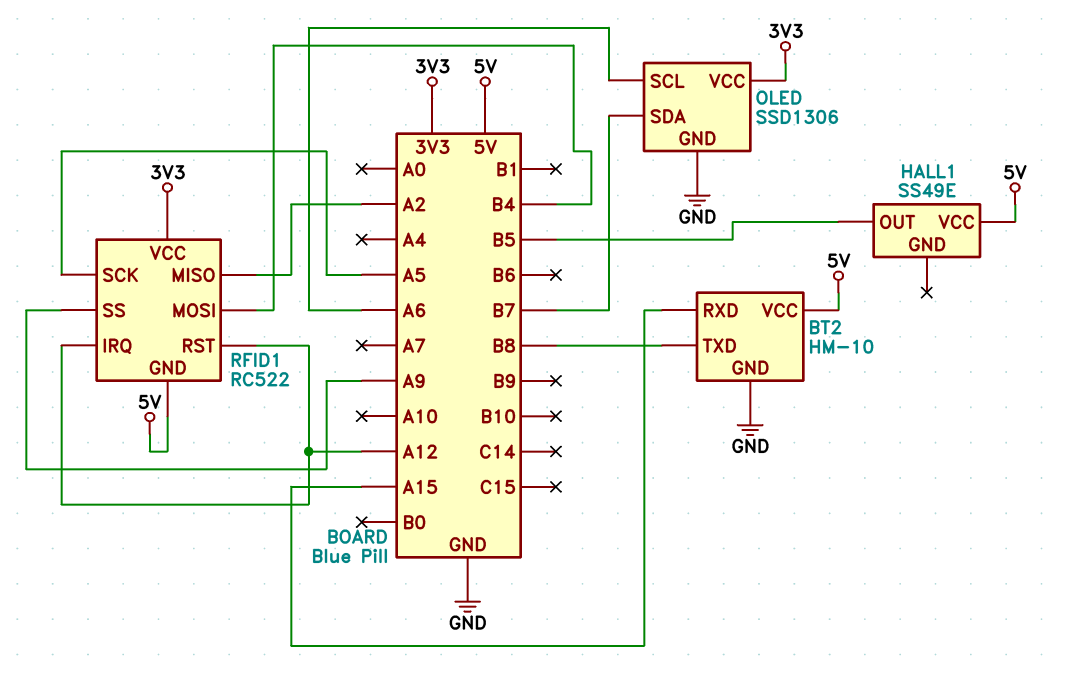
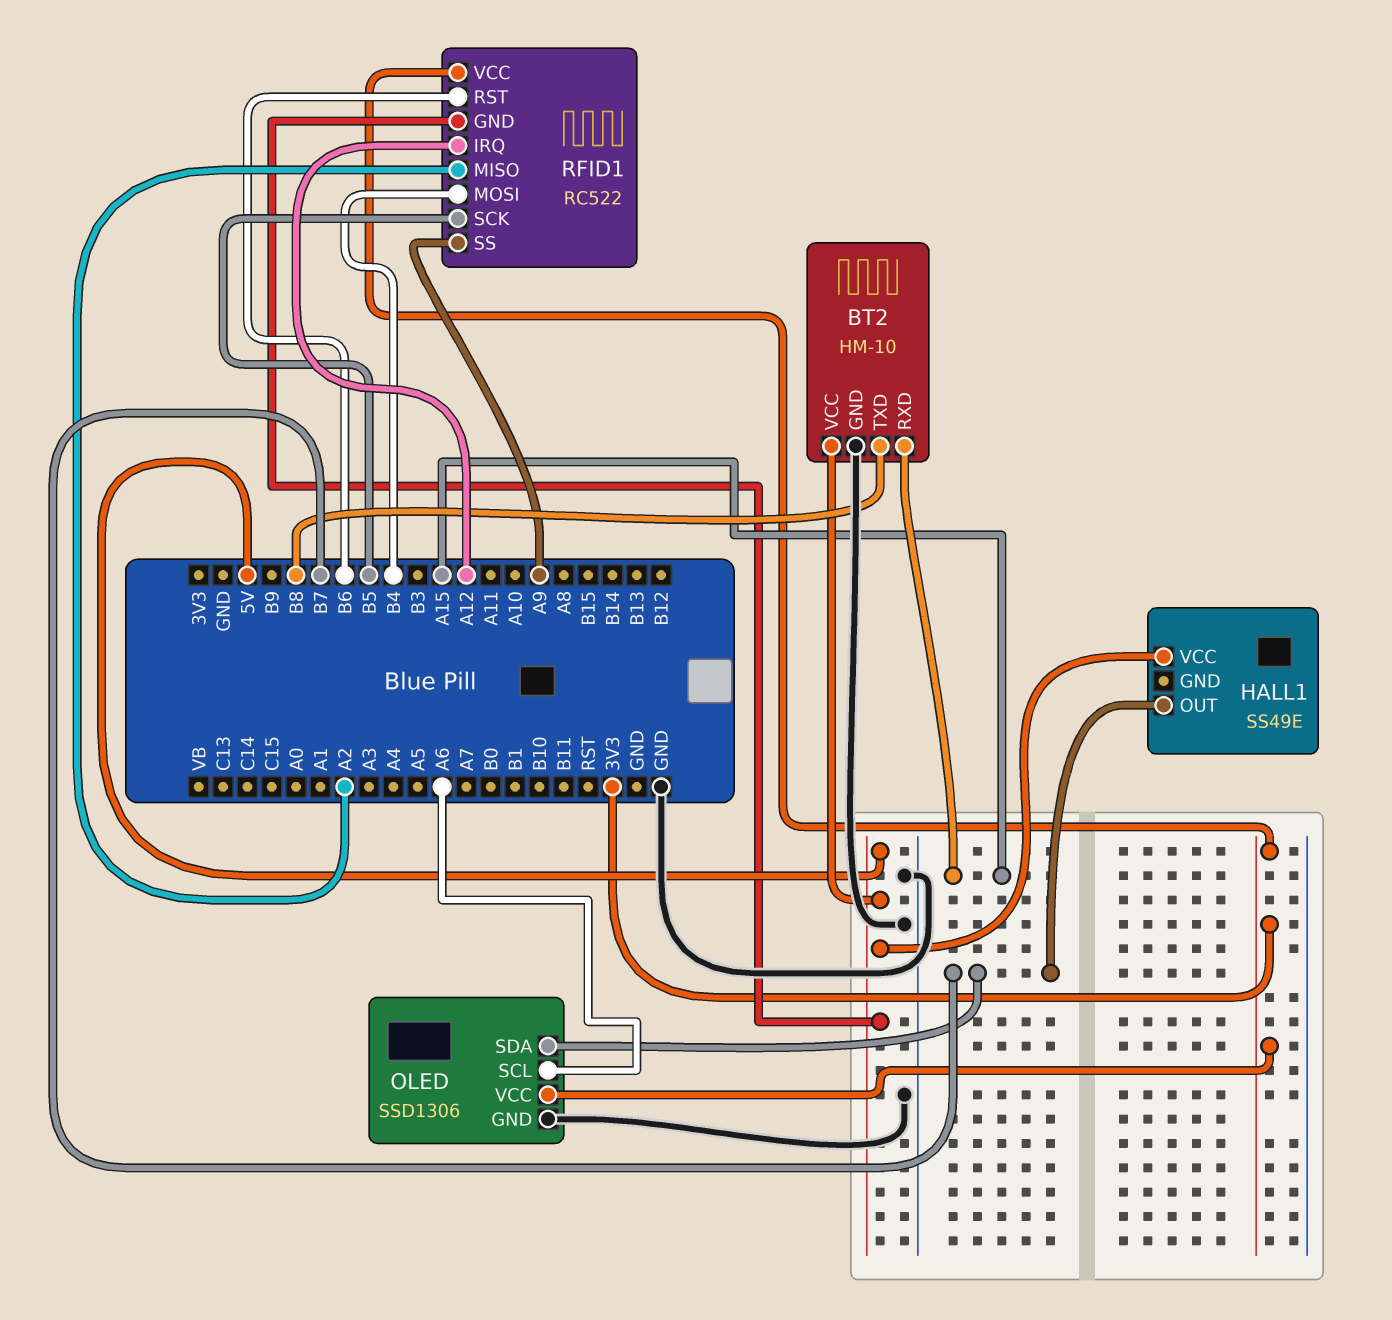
HALL1 pin OUT: B5 -> B7
RFID1 pin RST: A12 -> B6
RFID1 pin SCK: A5 -> B5

